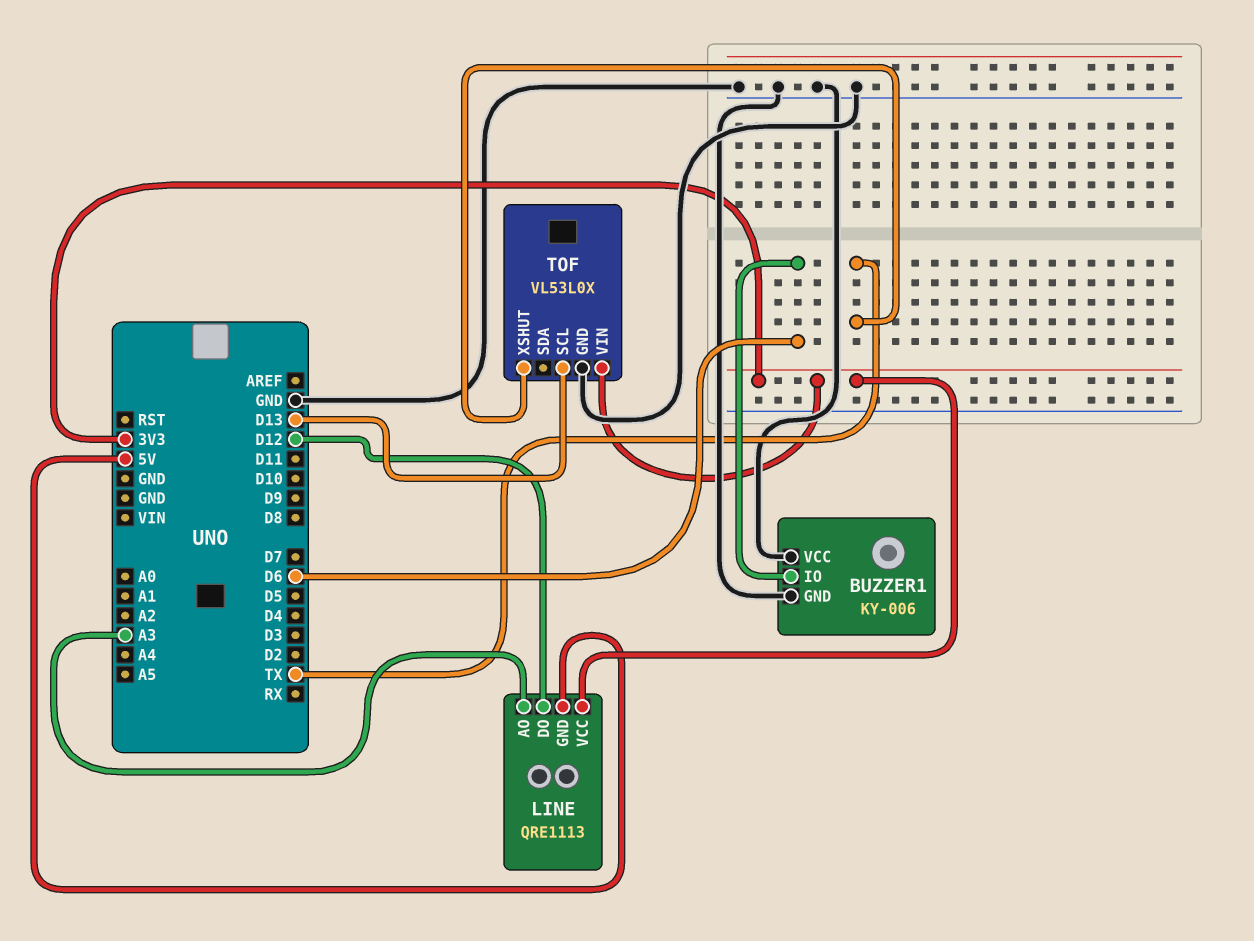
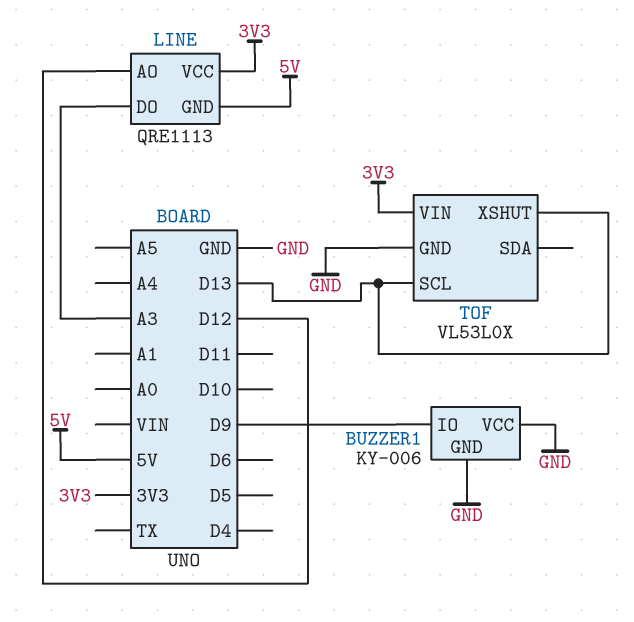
BUZZER1 pin IO: D6 -> D9
LINE pin AO: A3 -> D12
LINE pin DO: D12 -> A3
TOF pin XSHUT: TX -> D13

